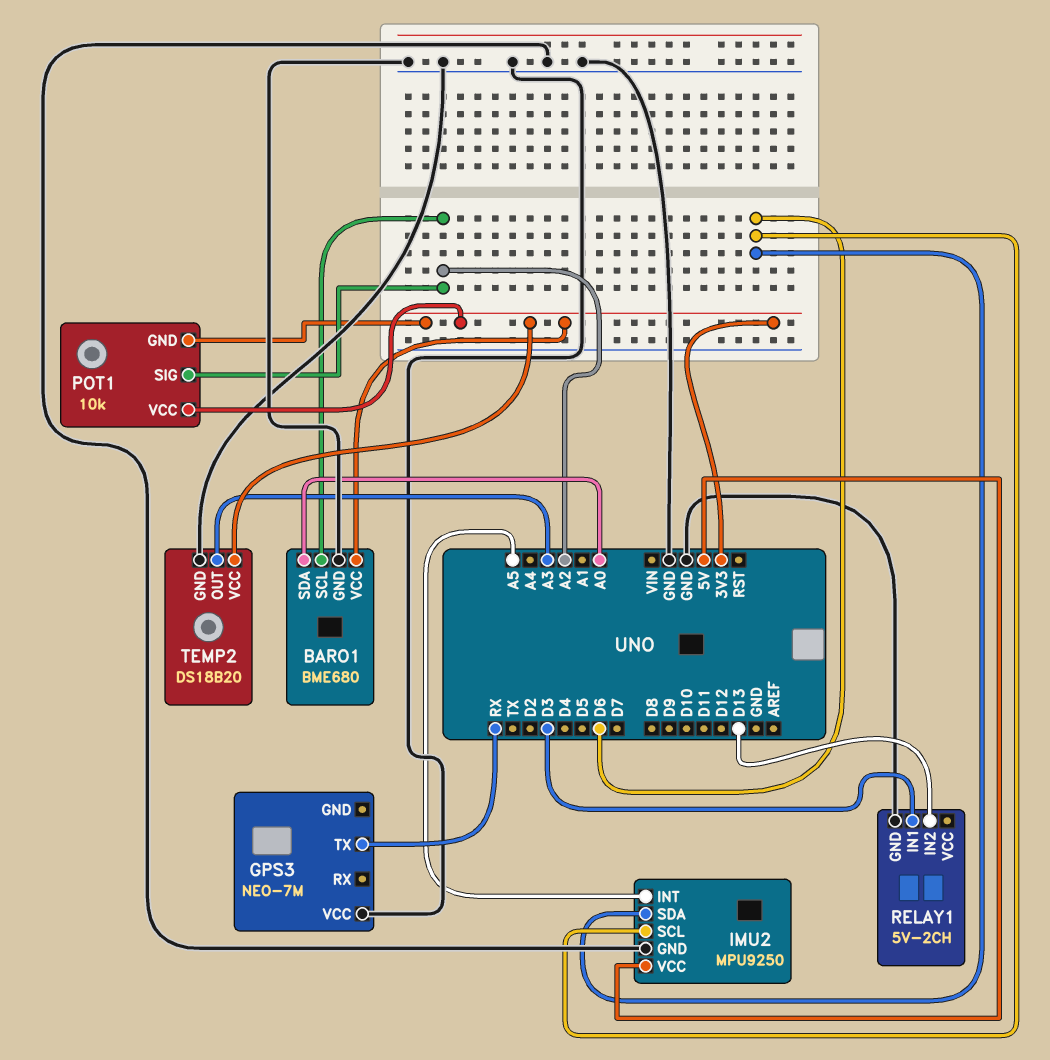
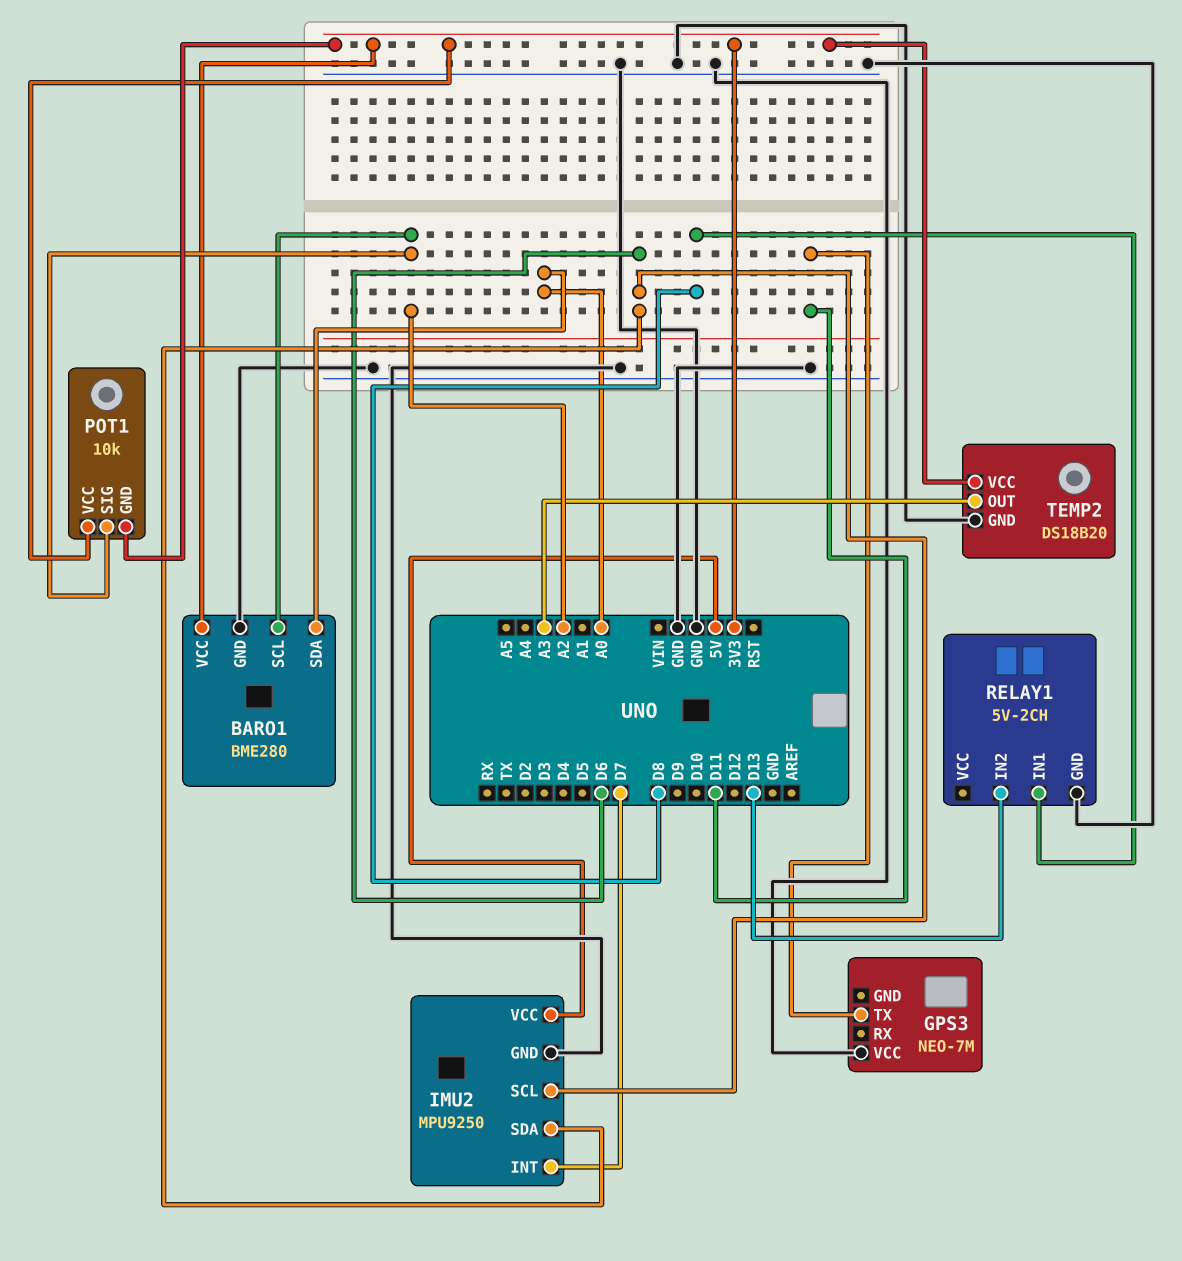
BARO1: BME680 -> BME280
GPS3 pin TX: RX -> D11
IMU2 pin INT: A5 -> D7
RELAY1 pin IN1: D3 -> D8

